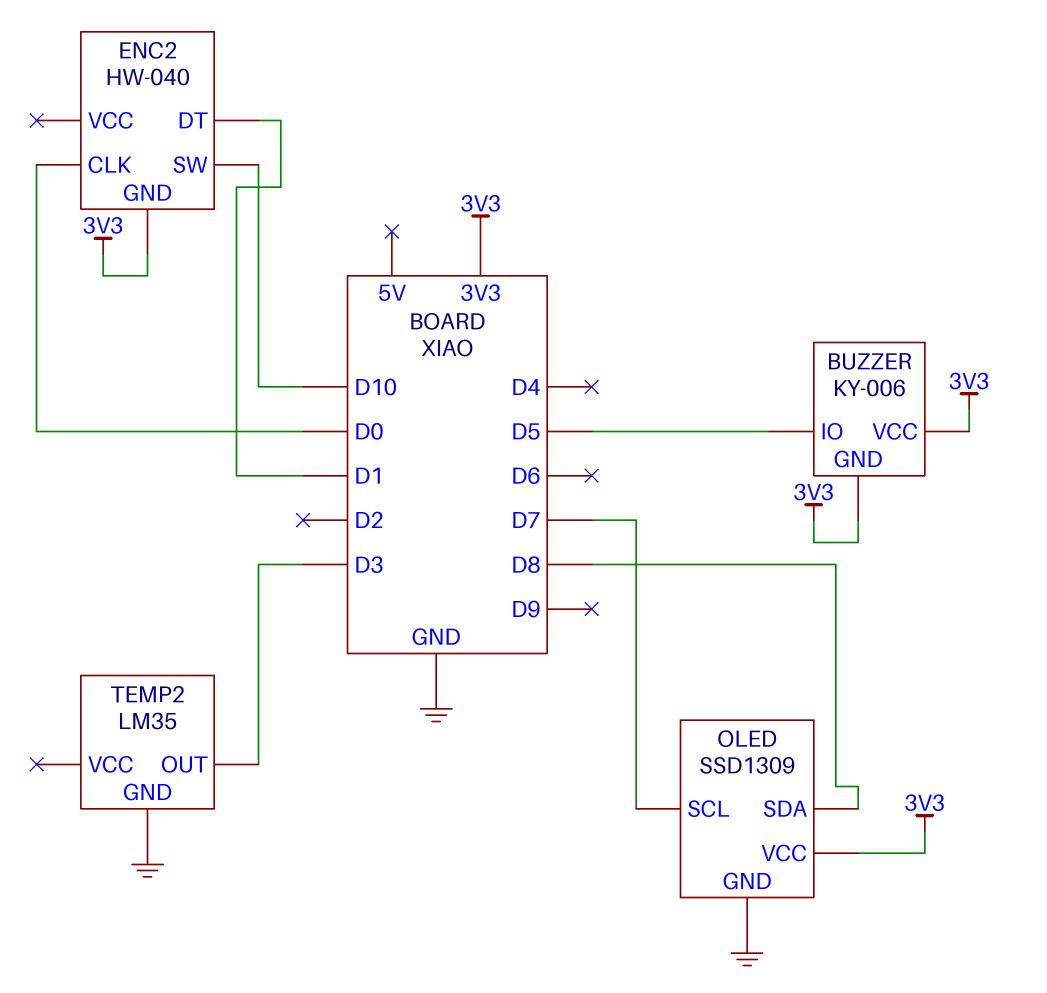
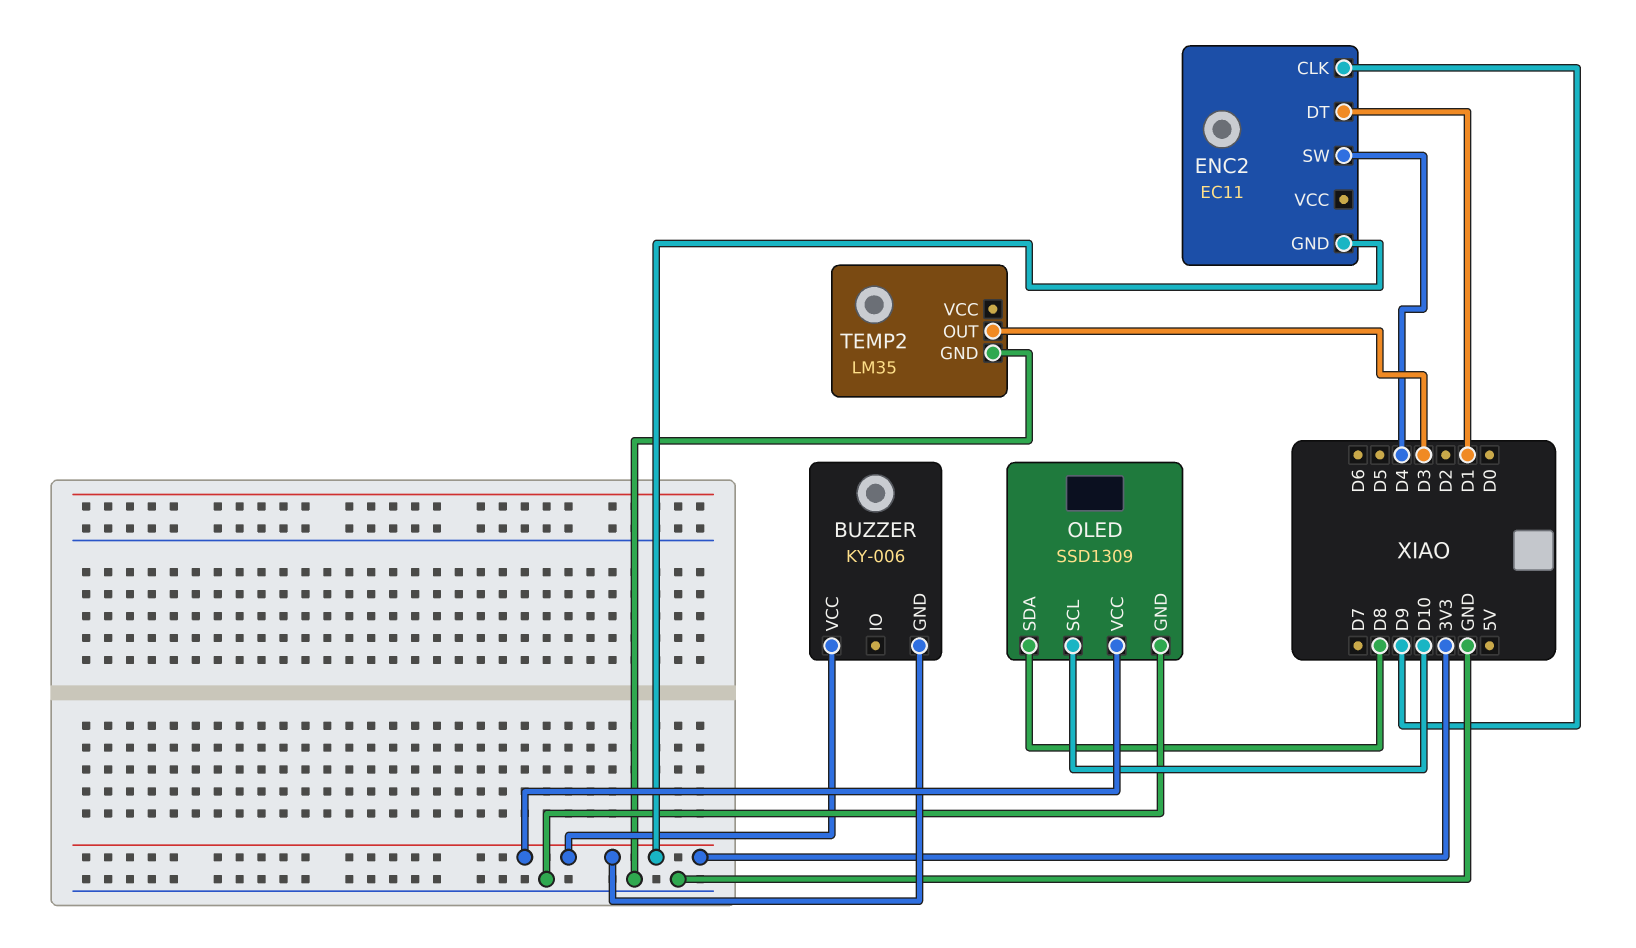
BUZZER pin IO: D5 -> none
ENC2: HW-040 -> EC11
ENC2 pin CLK: D0 -> D9
ENC2 pin SW: D10 -> D4
OLED pin SCL: D7 -> D10

